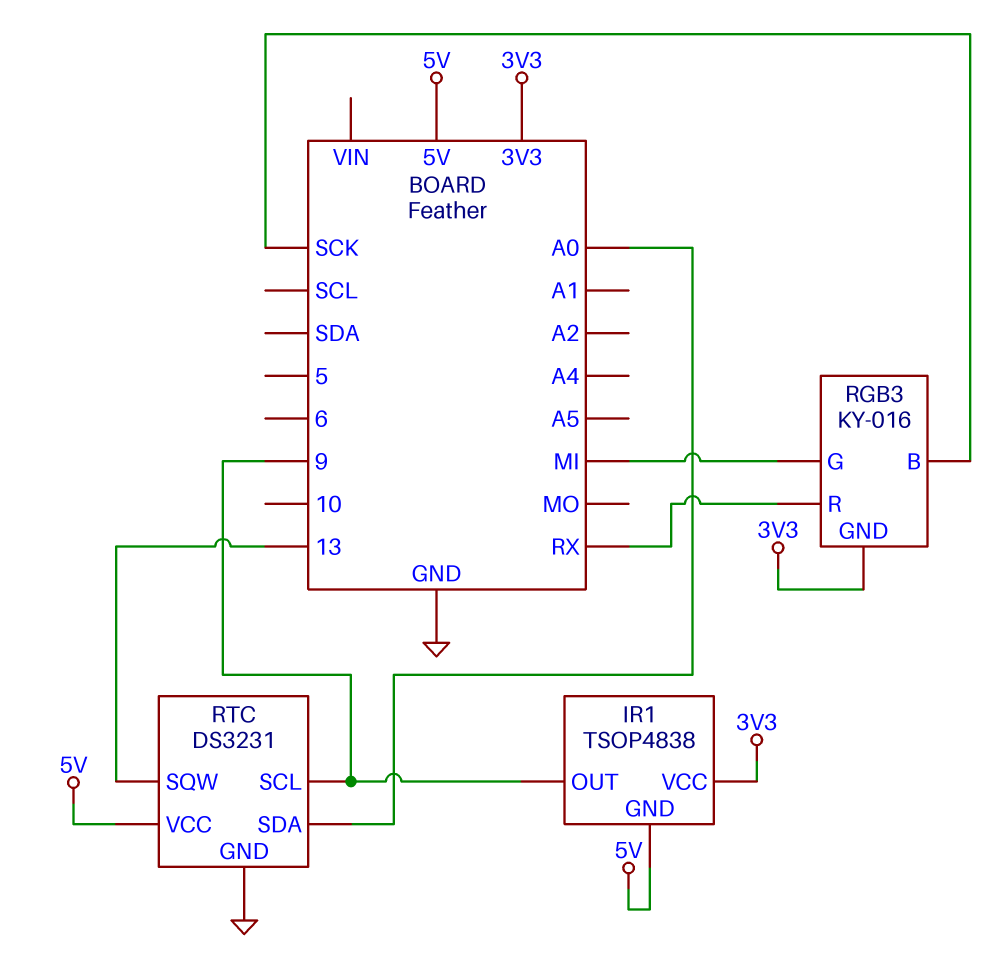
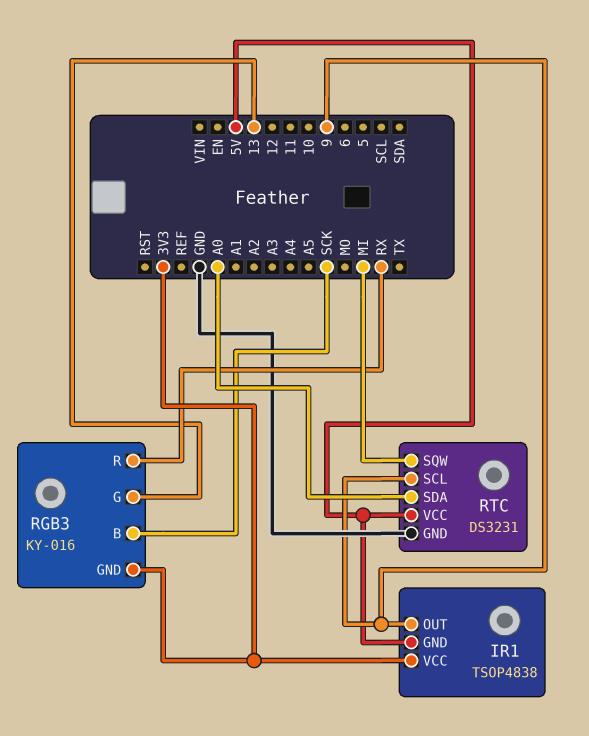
RGB3 pin G: MI -> 13
RTC pin SQW: 13 -> MI

